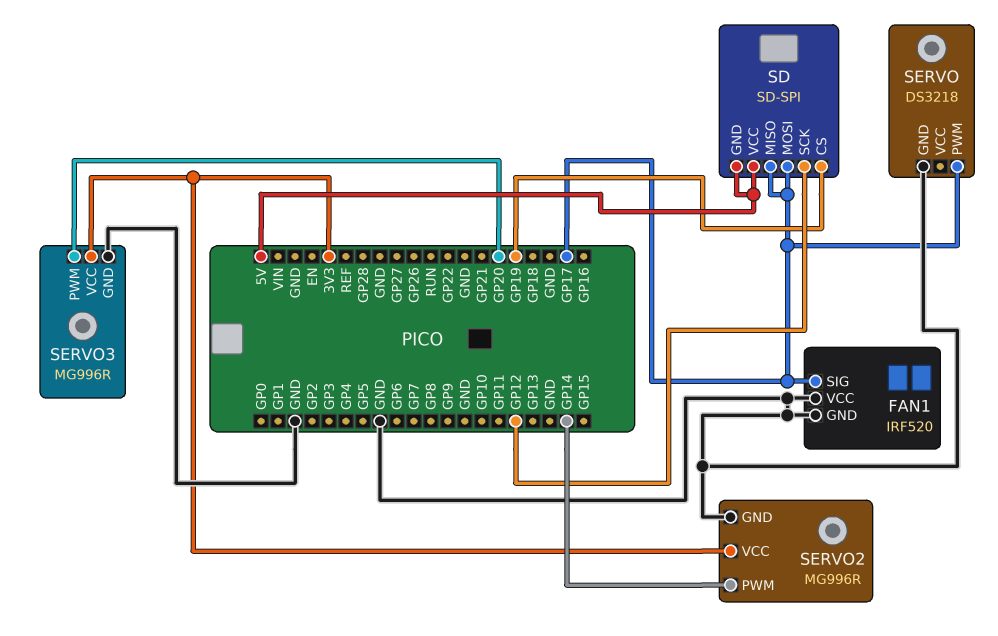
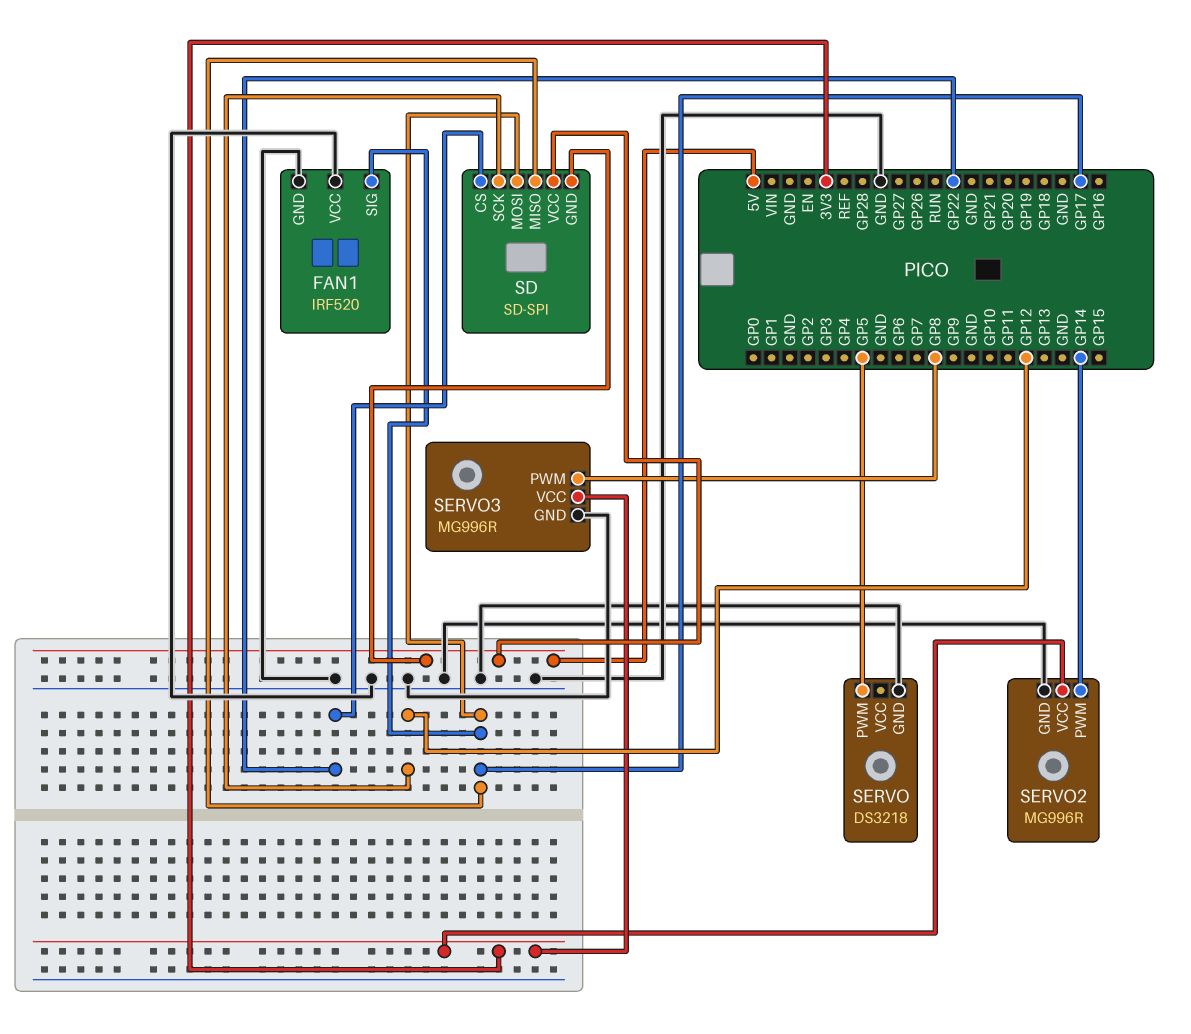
SD pin CS: GP19 -> GP22
SERVO pin PWM: GP17 -> GP5
SERVO3 pin PWM: GP20 -> GP8

